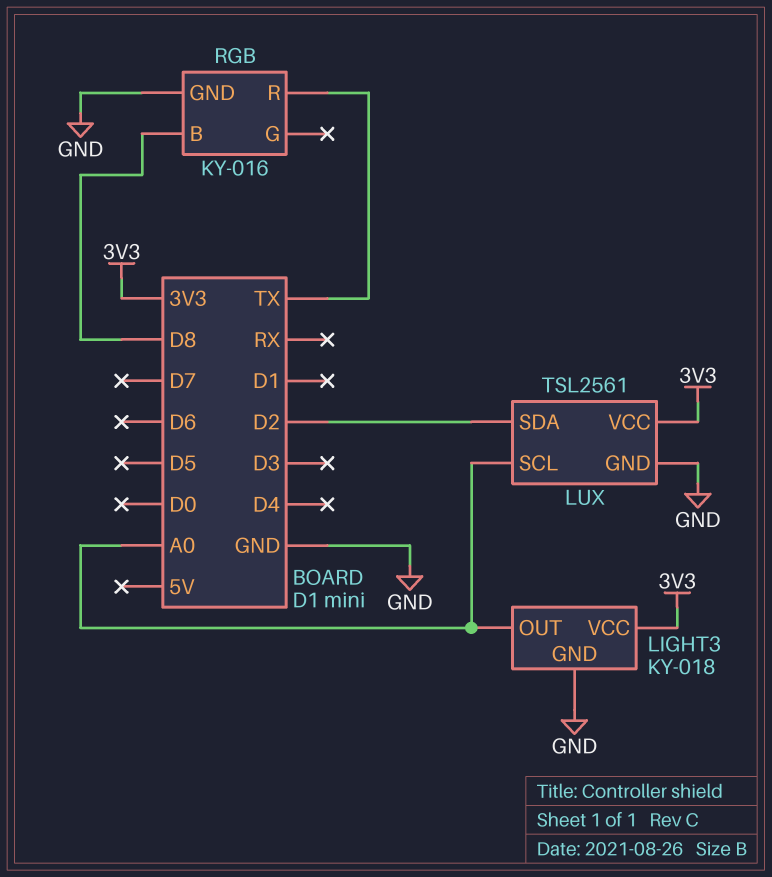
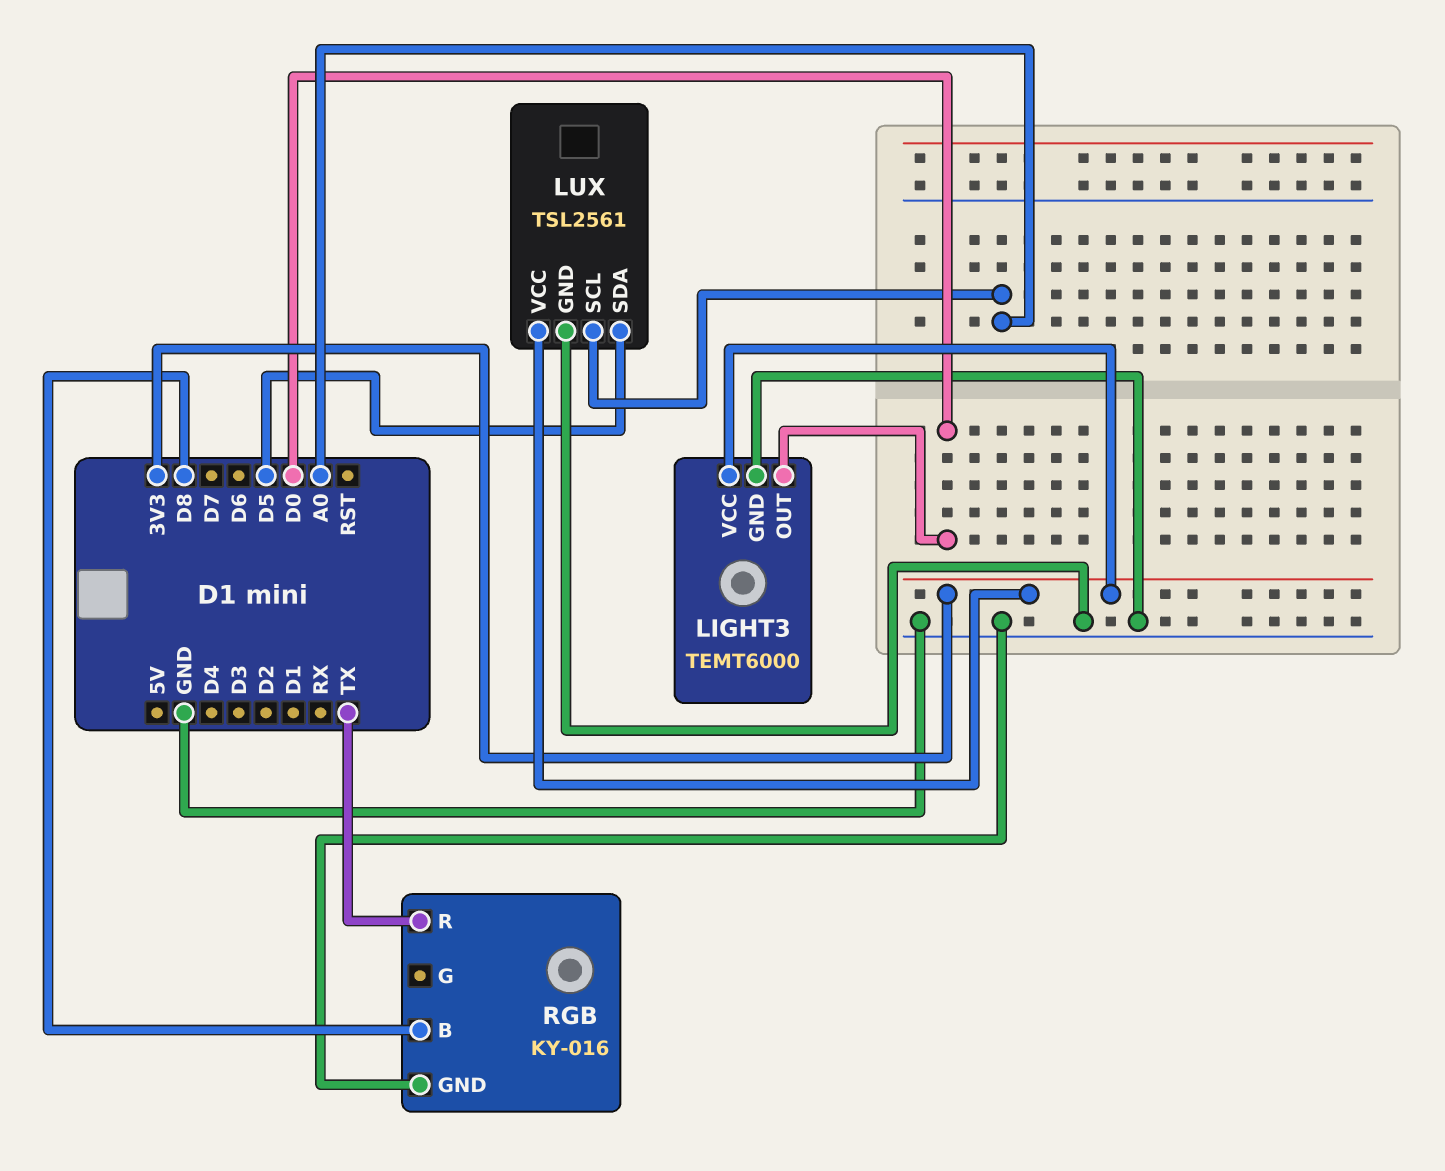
LIGHT3: KY-018 -> TEMT6000
LIGHT3 pin OUT: A0 -> D0
LUX pin SDA: D2 -> D5

